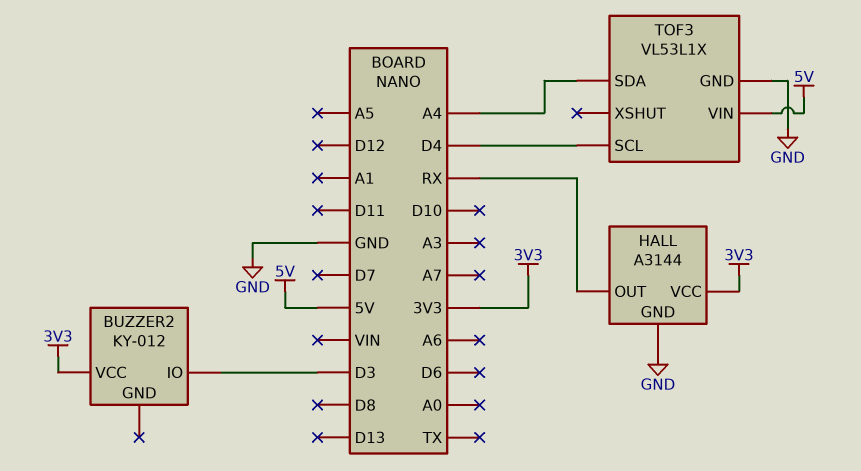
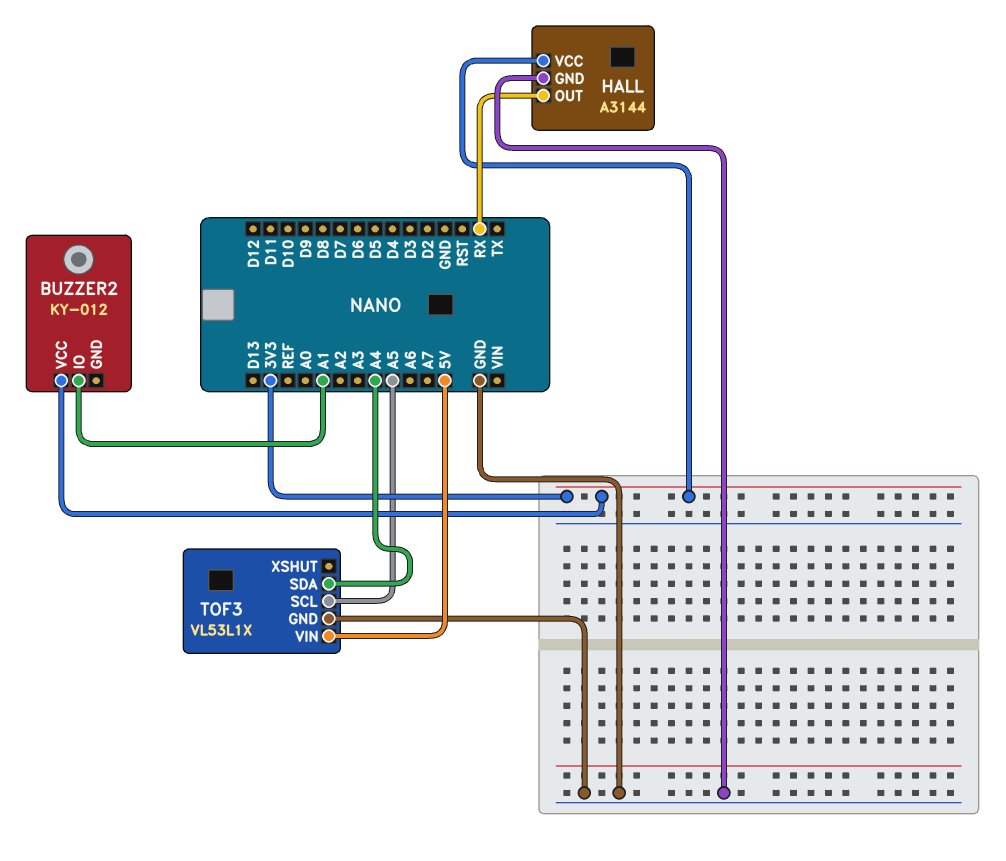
BUZZER2 pin IO: D3 -> A1
TOF3 pin SCL: D4 -> A5

